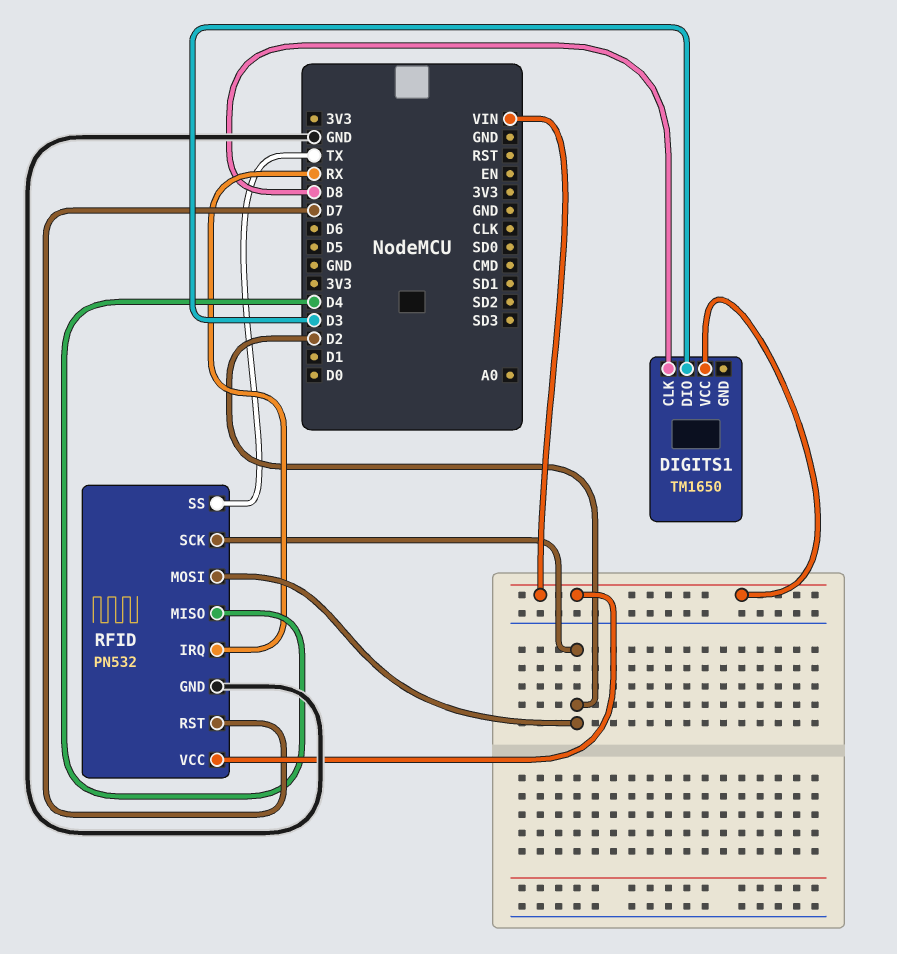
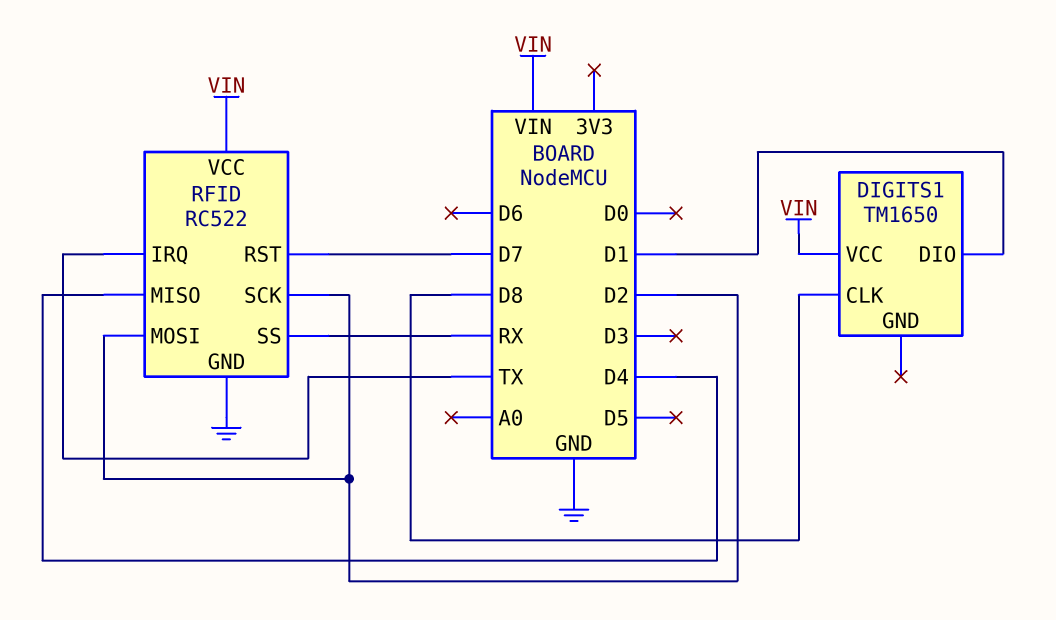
DIGITS1 pin DIO: D3 -> D1
RFID: PN532 -> RC522
RFID pin IRQ: RX -> TX
RFID pin SS: TX -> RX

